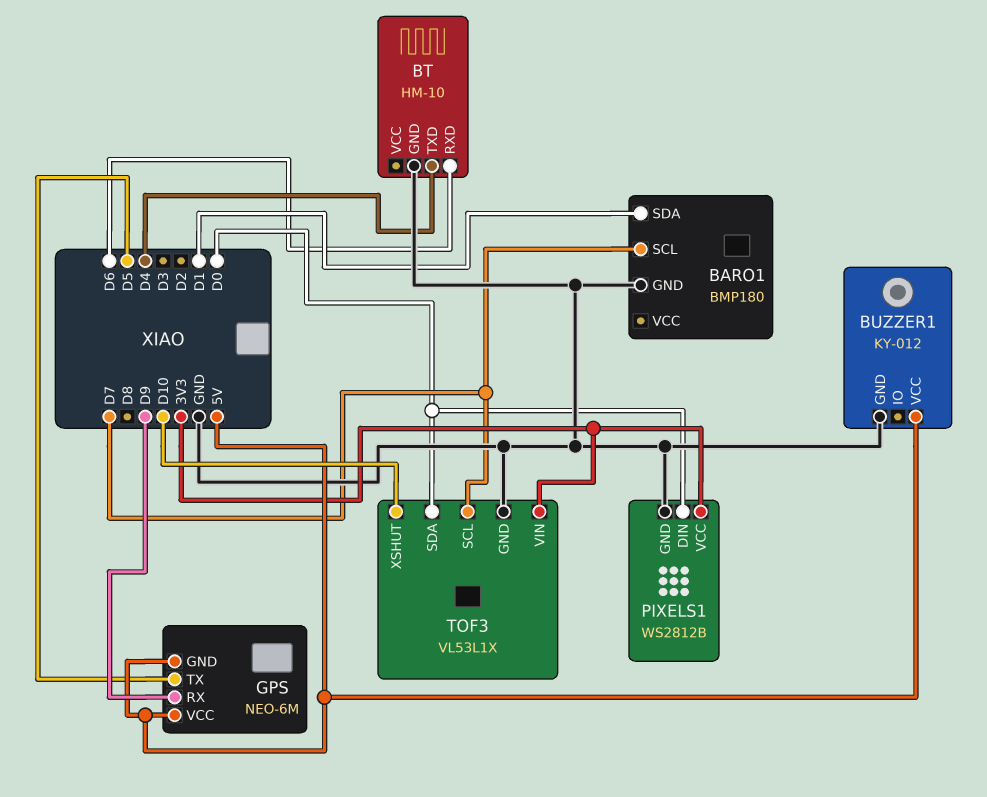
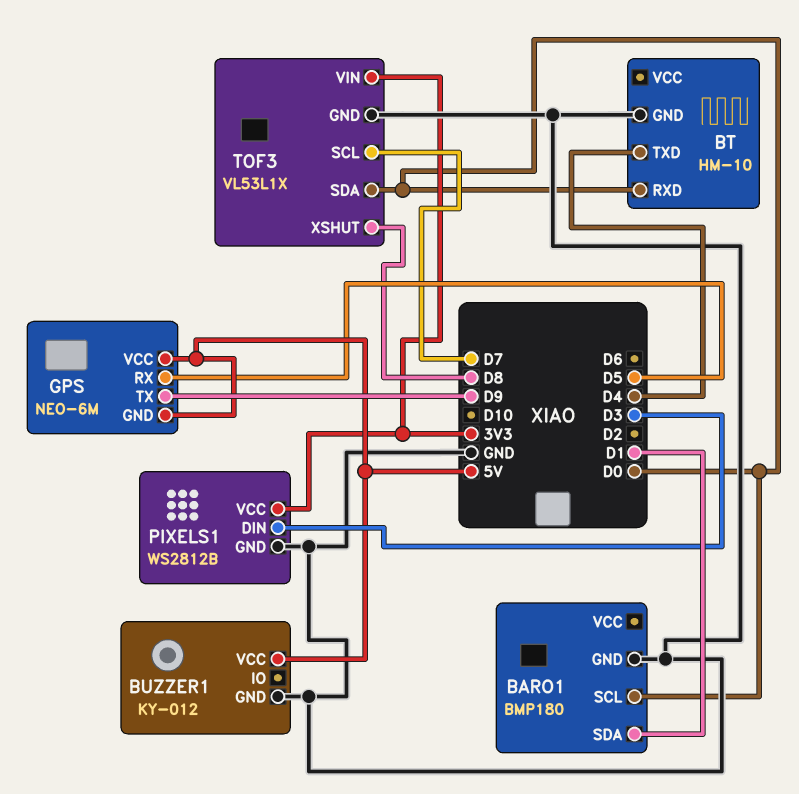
BARO1 pin SCL: D7 -> D0
BT pin RXD: D6 -> D0
GPS pin RX: D9 -> D5
GPS pin TX: D5 -> D9
PIXELS1 pin DIN: D0 -> D3
TOF3 pin XSHUT: D10 -> D8

